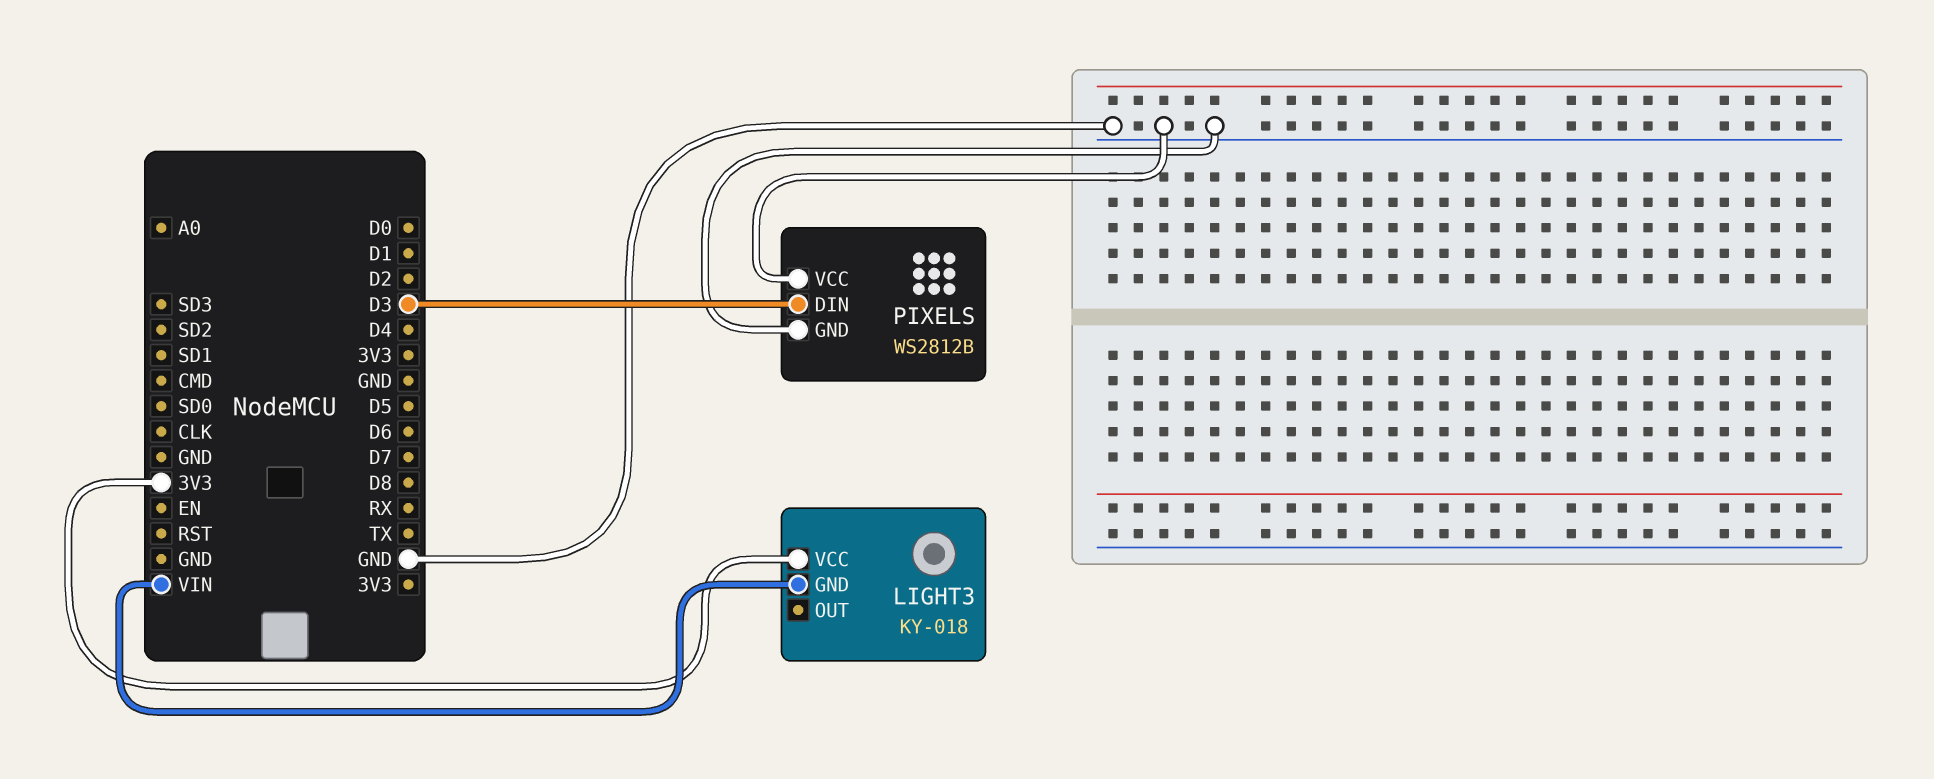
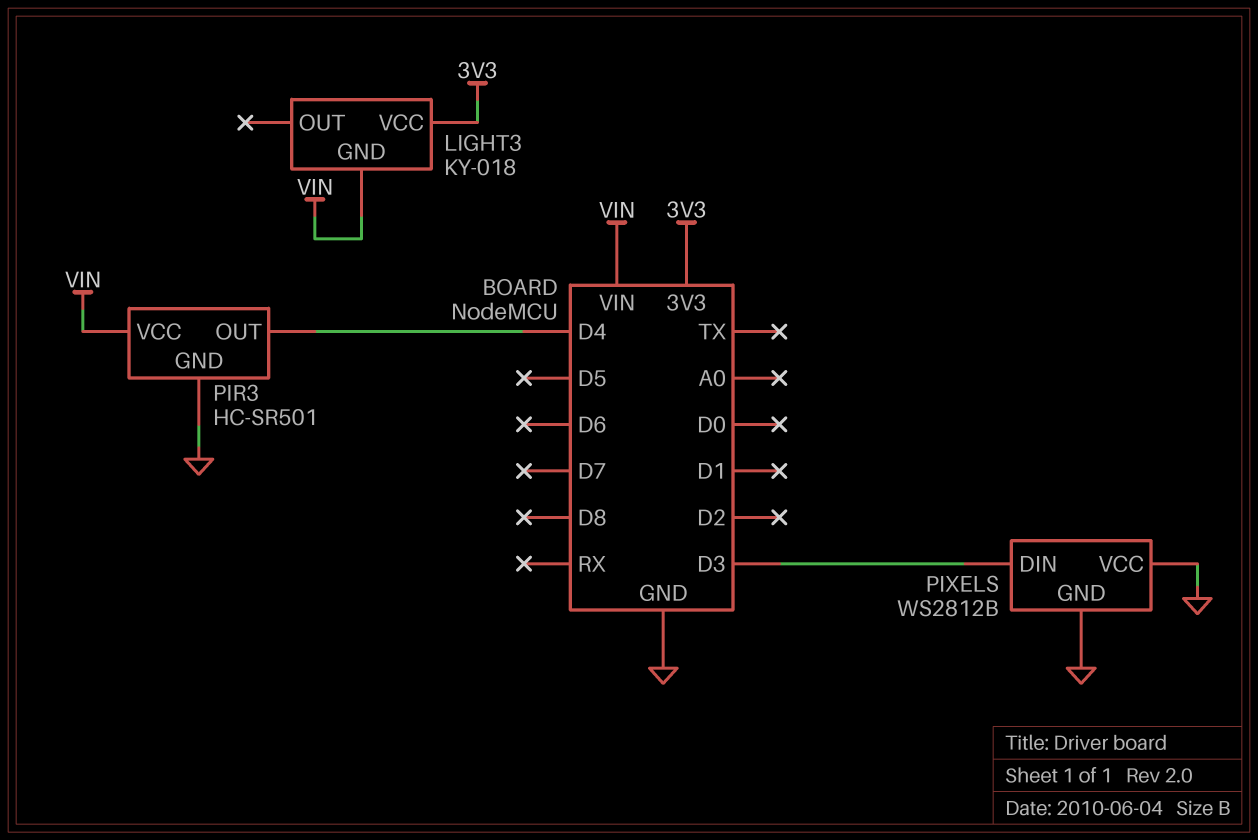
PIR3: none -> HC-SR501
PIR3 pin GND: none -> GND
PIR3 pin OUT: none -> D4
PIR3 pin VCC: none -> VIN

